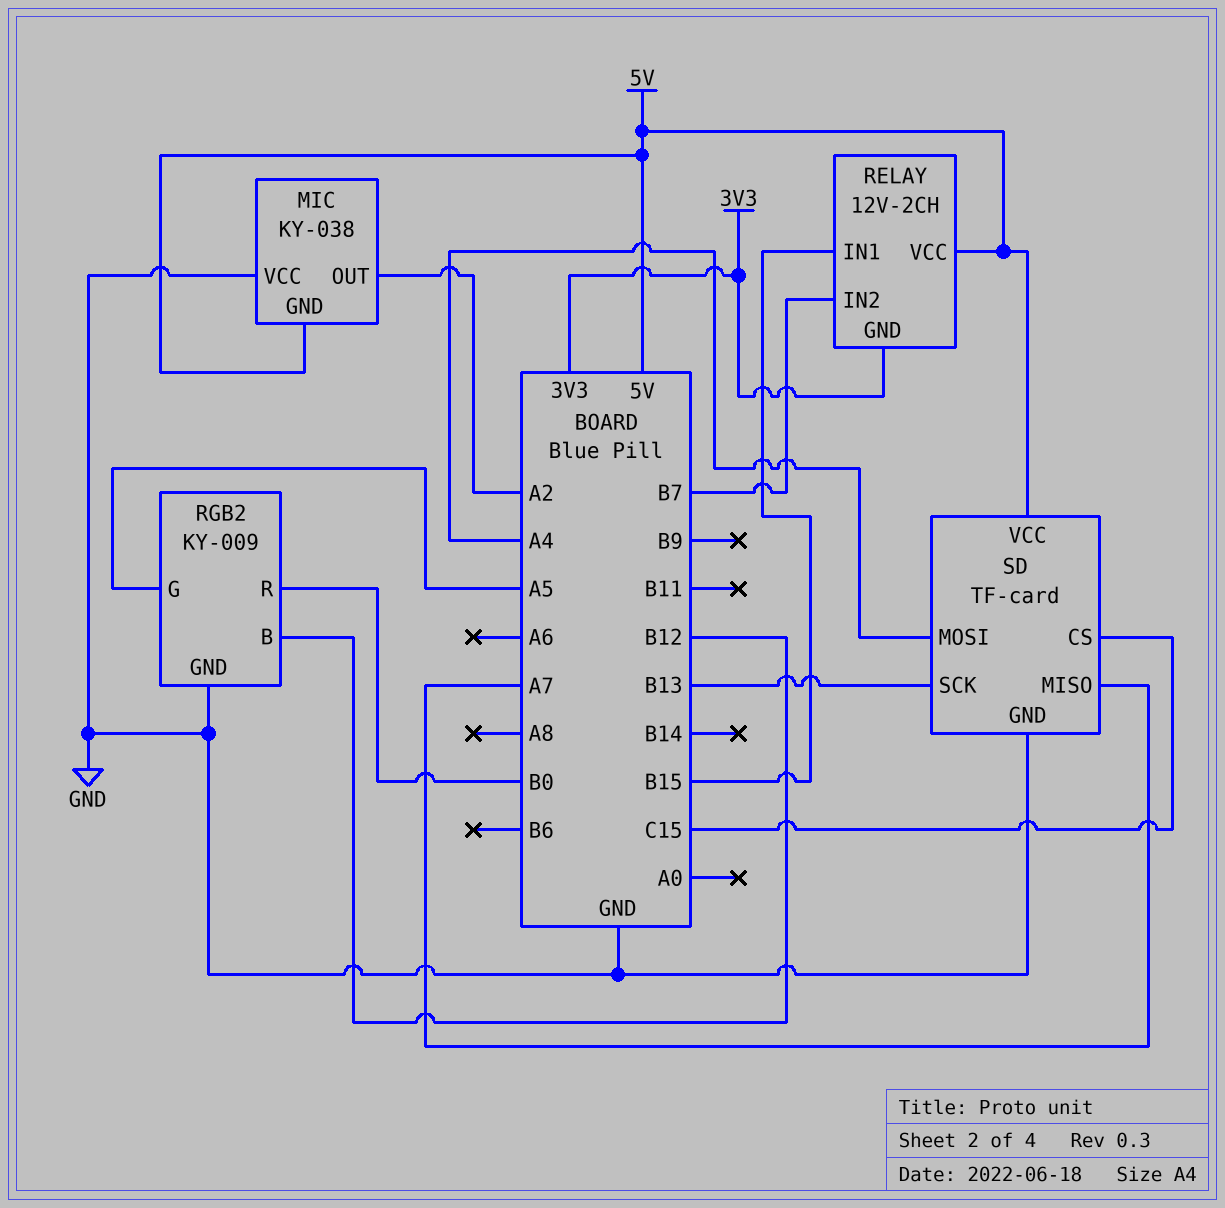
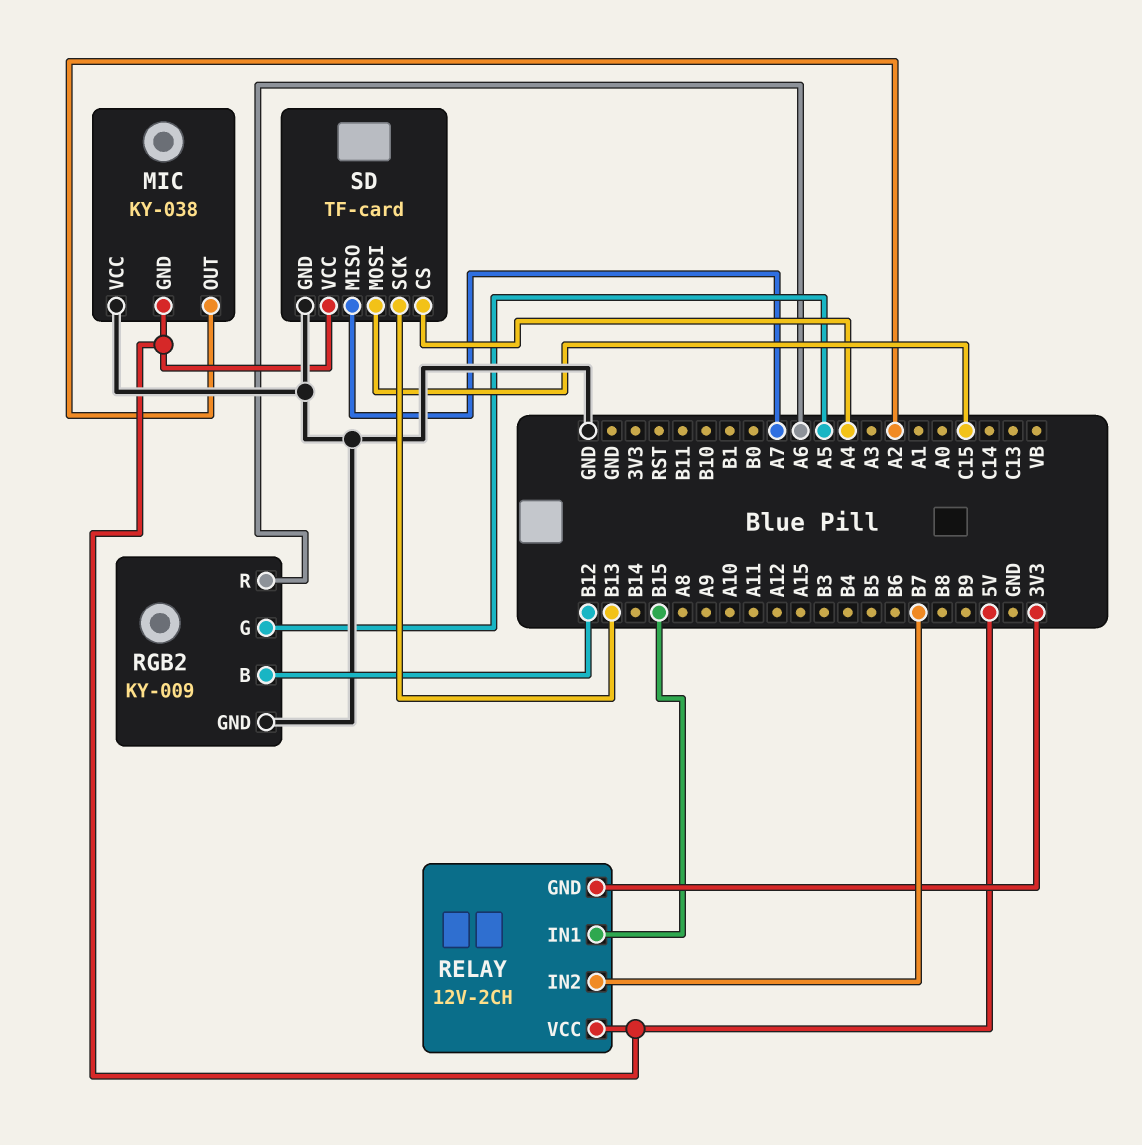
RGB2 pin R: B0 -> A6
SD pin CS: C15 -> A4
SD pin MOSI: A4 -> C15

